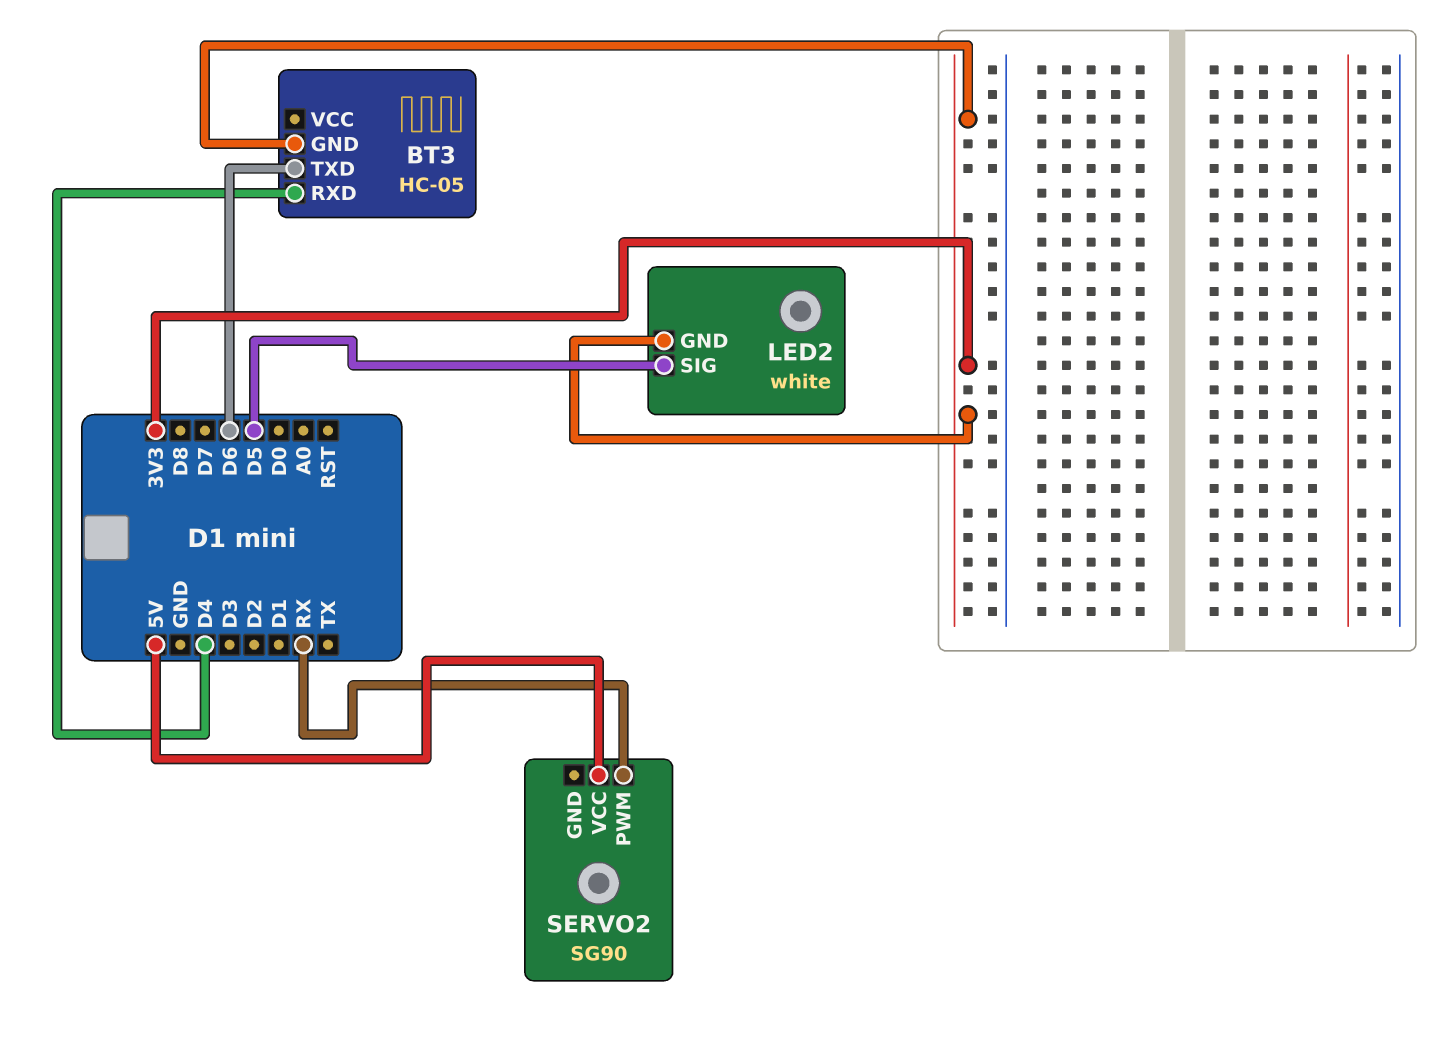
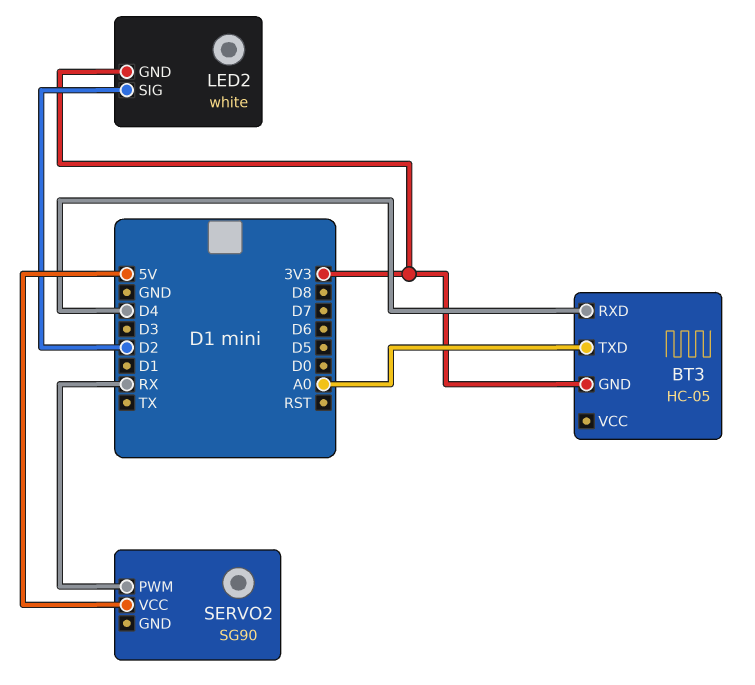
BT3 pin TXD: D6 -> A0
LED2 pin SIG: D5 -> D2

